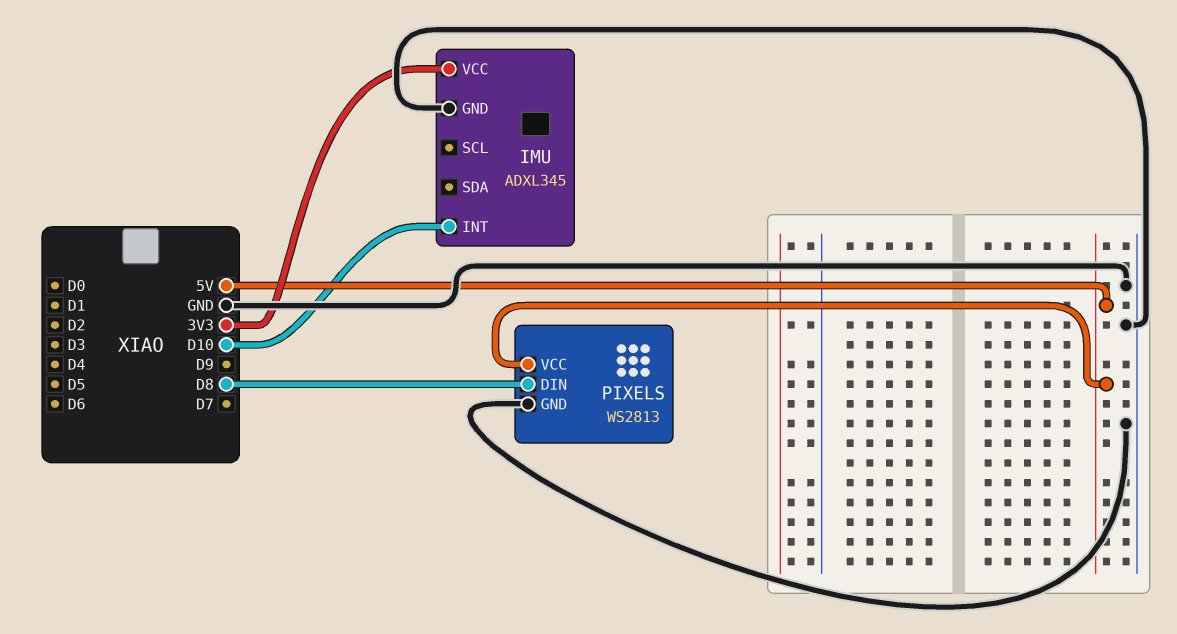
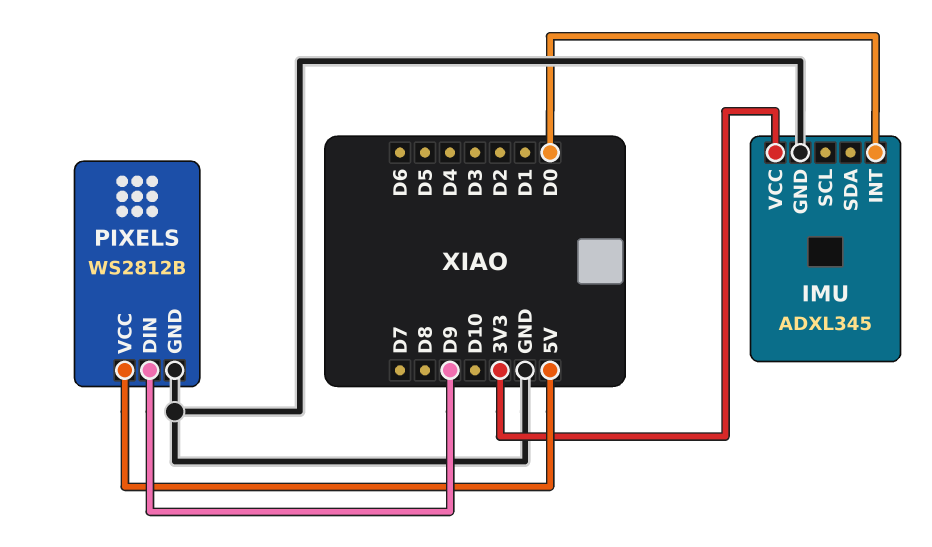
IMU pin INT: D10 -> D0
PIXELS: WS2813 -> WS2812B
PIXELS pin DIN: D8 -> D9

